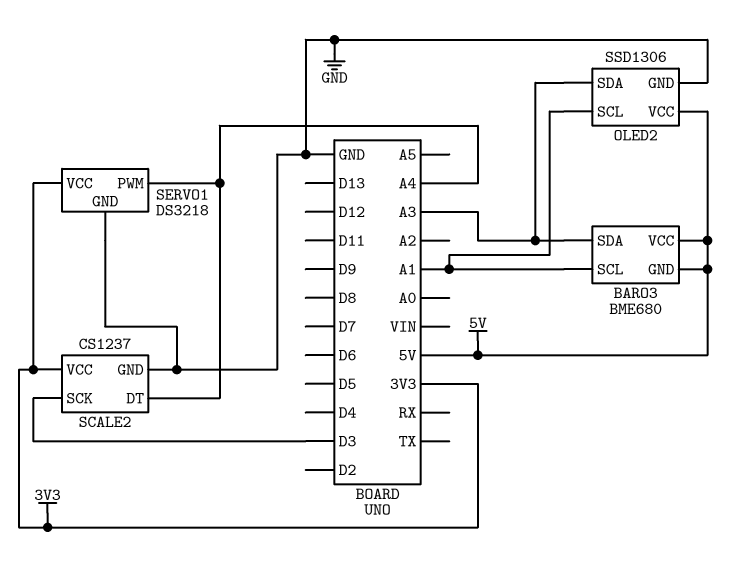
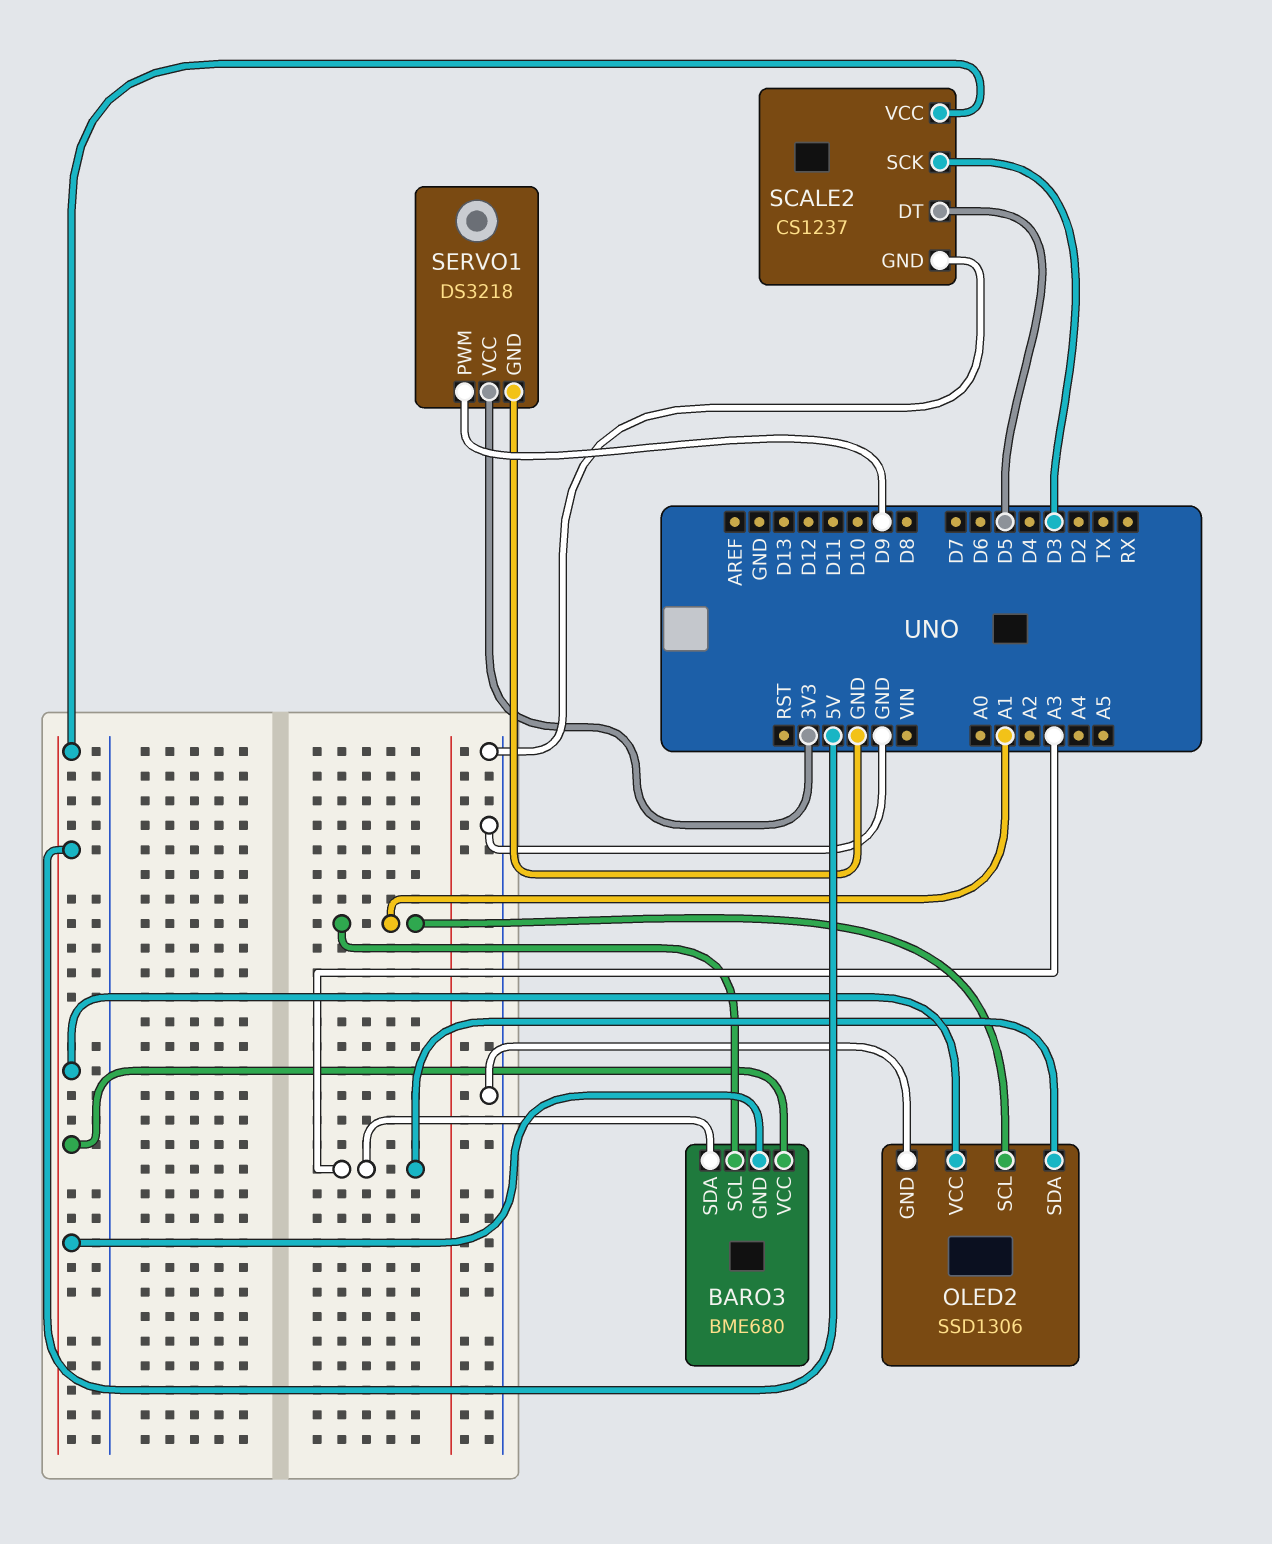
SCALE2 pin DT: A4 -> D5
SCALE2 pin VCC: 3V3 -> 5V
SERVO1 pin PWM: A4 -> D9

